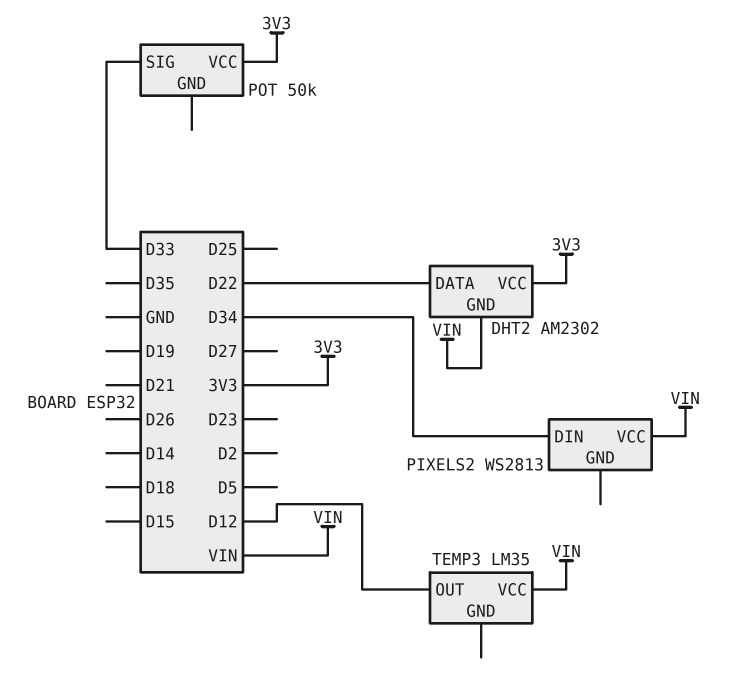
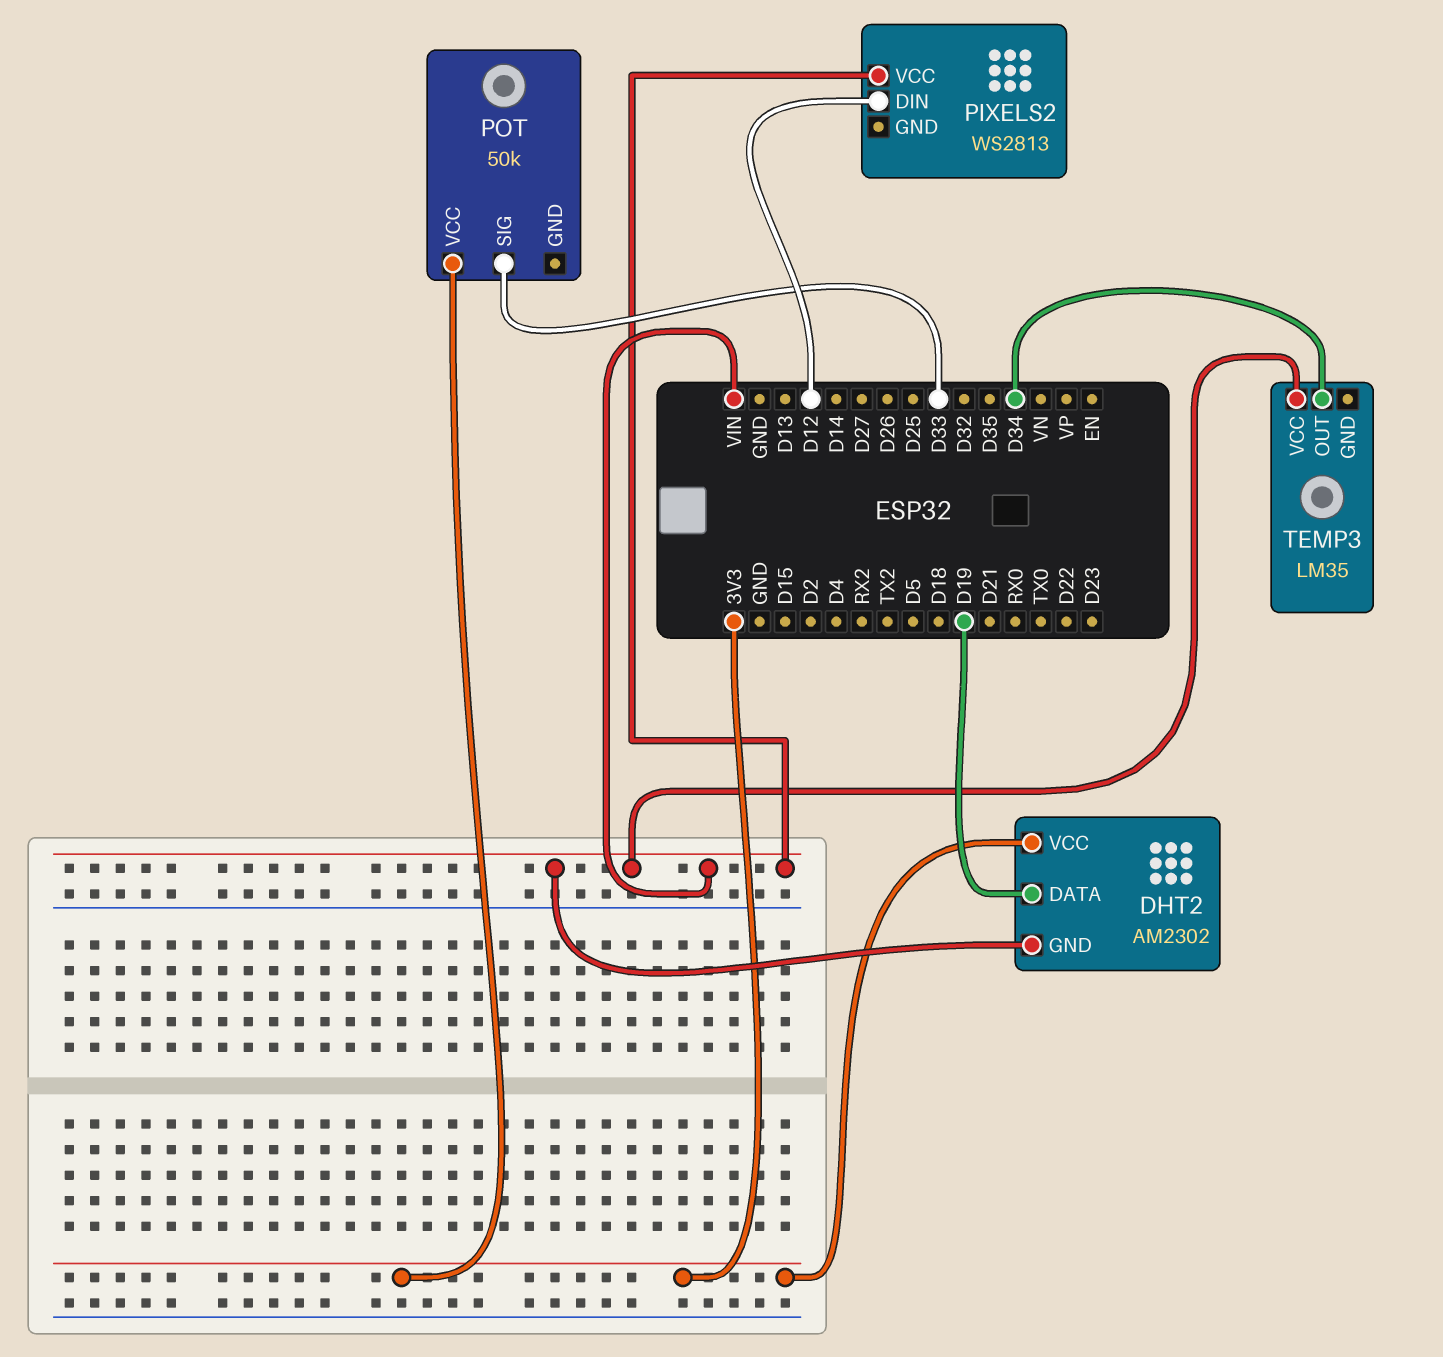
DHT2 pin DATA: D22 -> D19
PIXELS2 pin DIN: D34 -> D12
TEMP3 pin OUT: D12 -> D34

